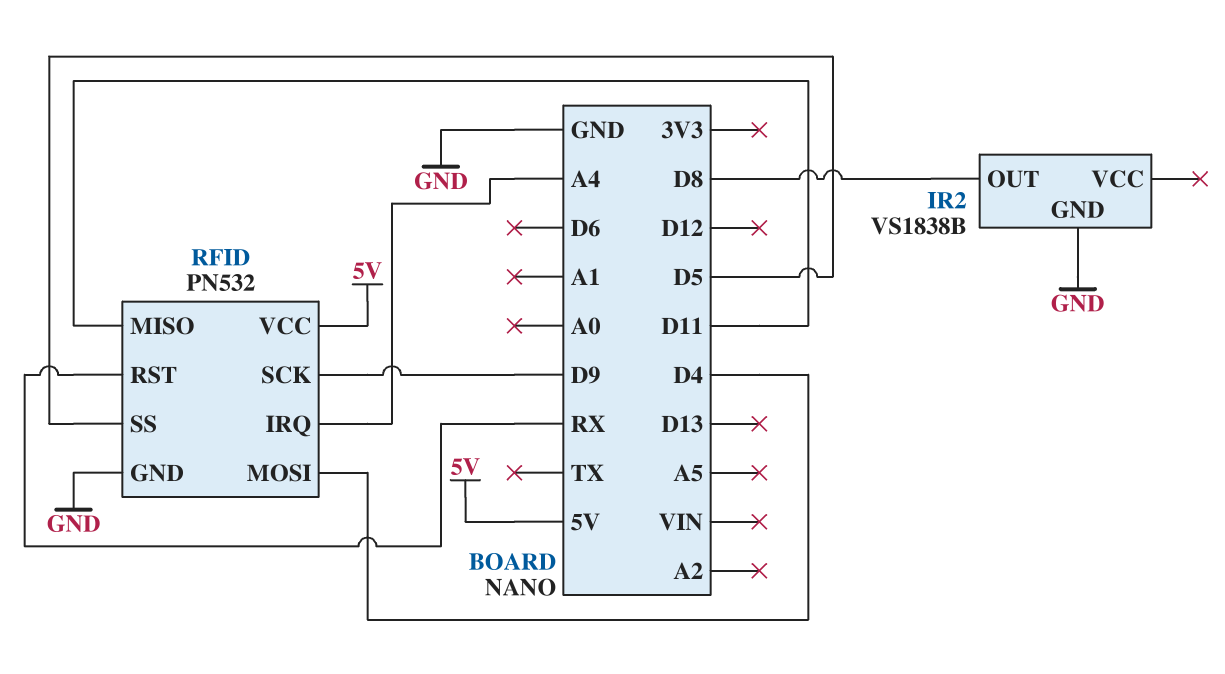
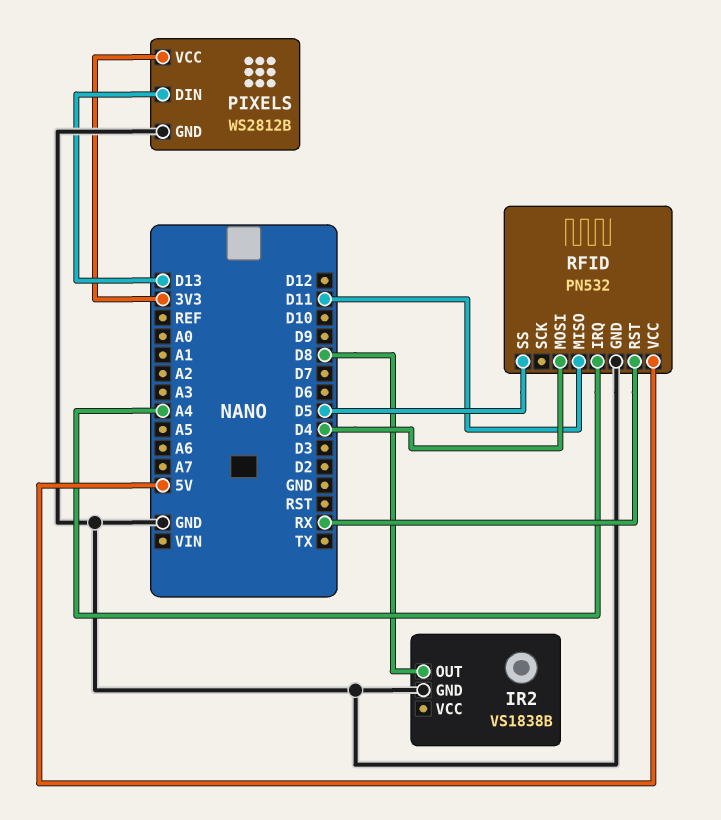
PIXELS: none -> WS2812B
PIXELS pin DIN: none -> D13
PIXELS pin GND: none -> GND
PIXELS pin VCC: none -> 3V3
RFID pin SCK: D9 -> none

